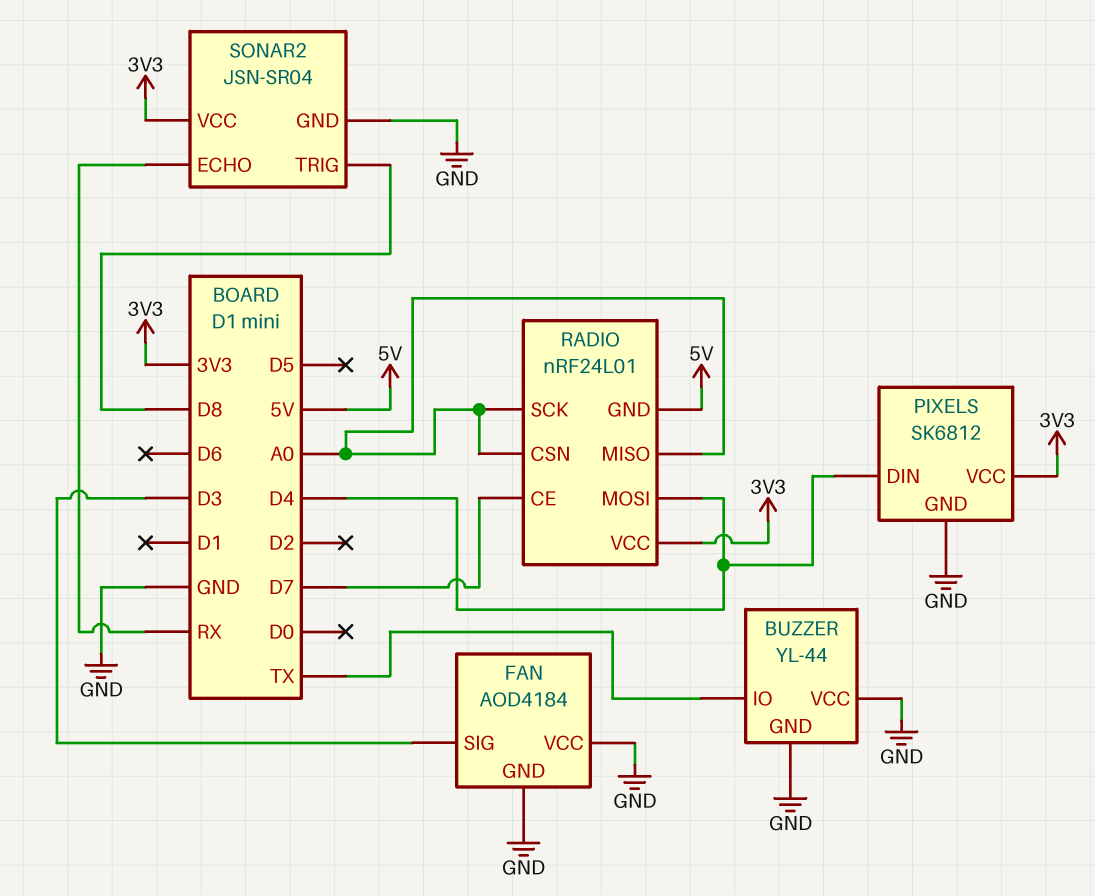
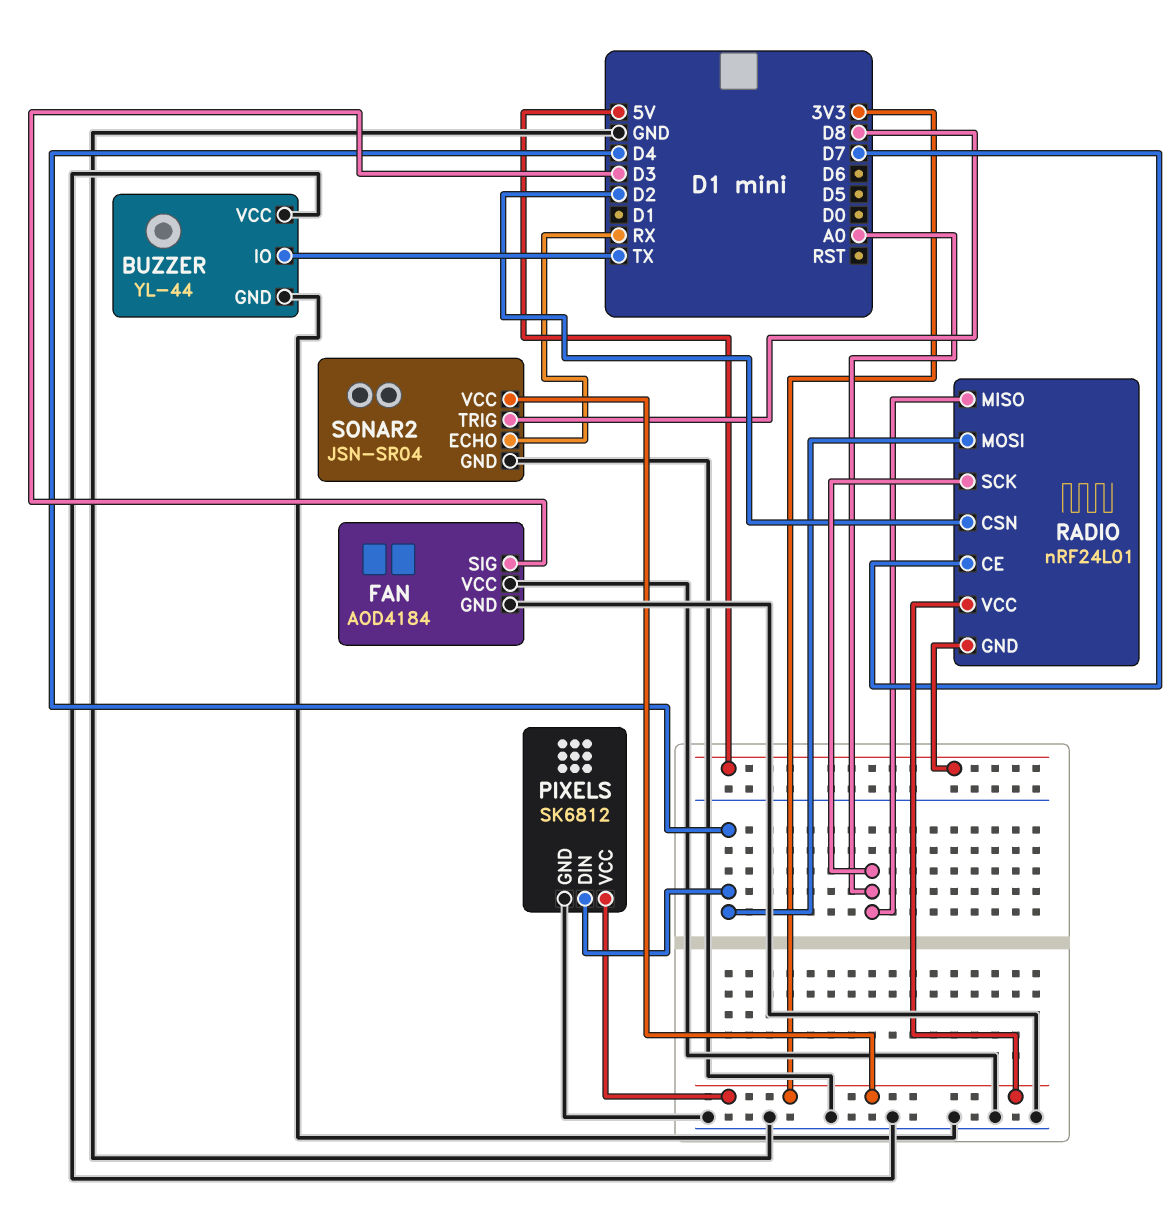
RADIO pin CSN: A0 -> D2

